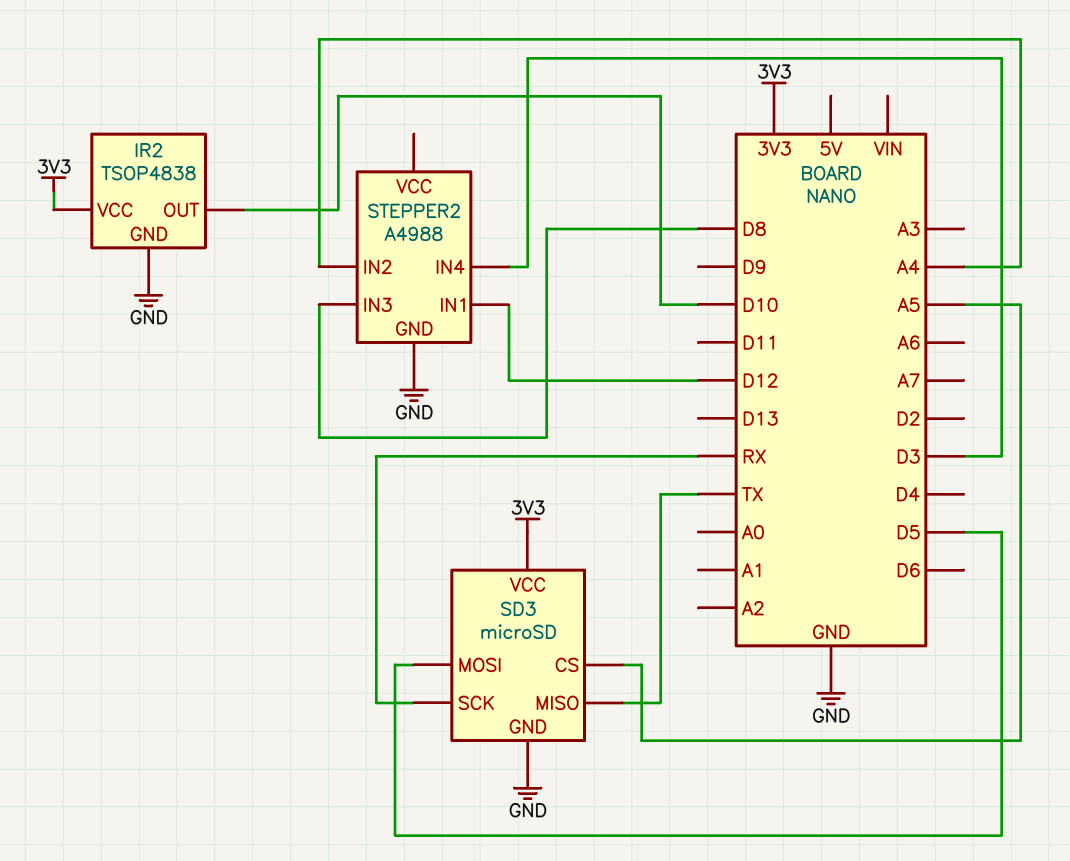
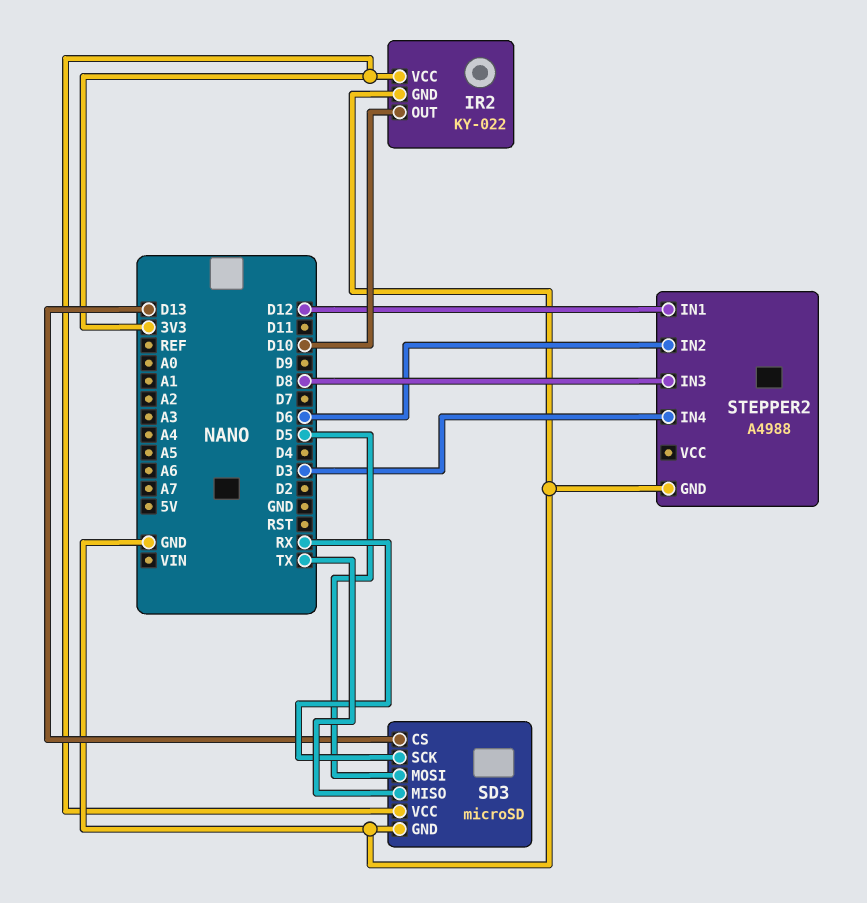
IR2: TSOP4838 -> KY-022
SD3 pin CS: A5 -> D13
STEPPER2 pin IN2: A4 -> D6

